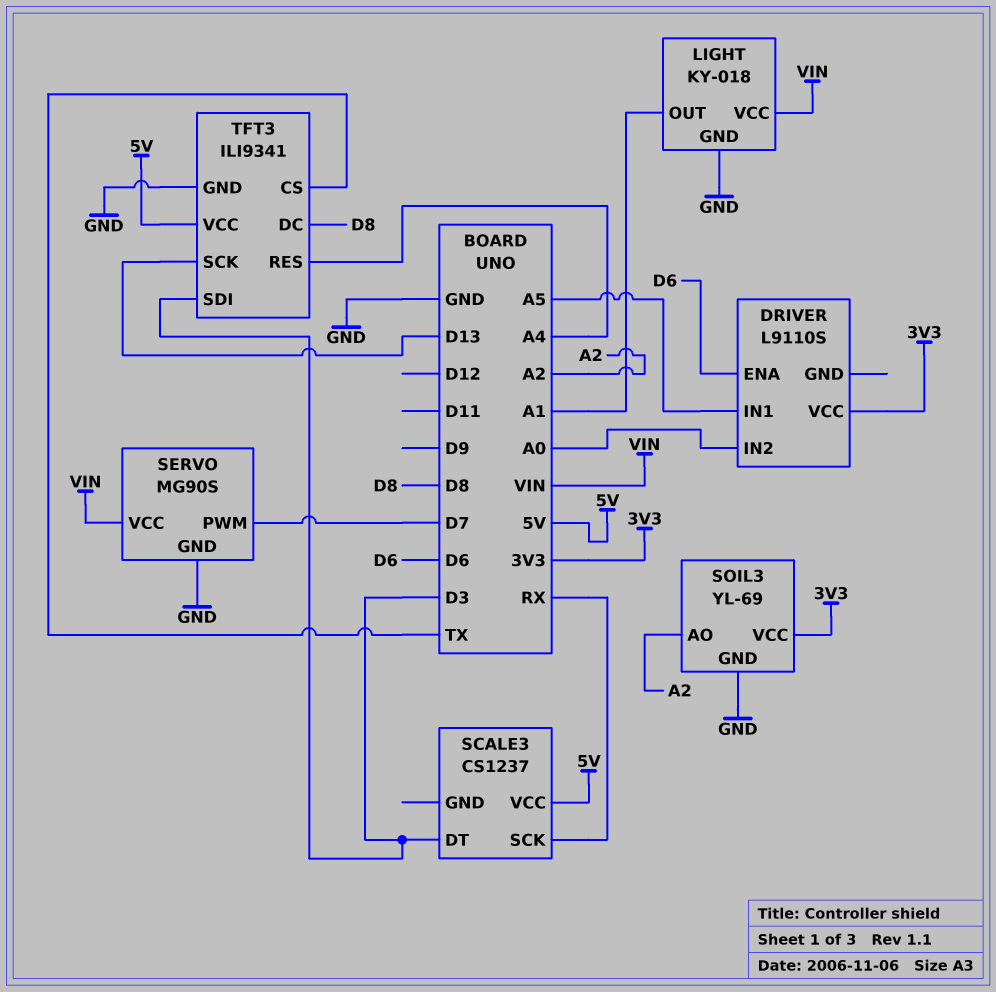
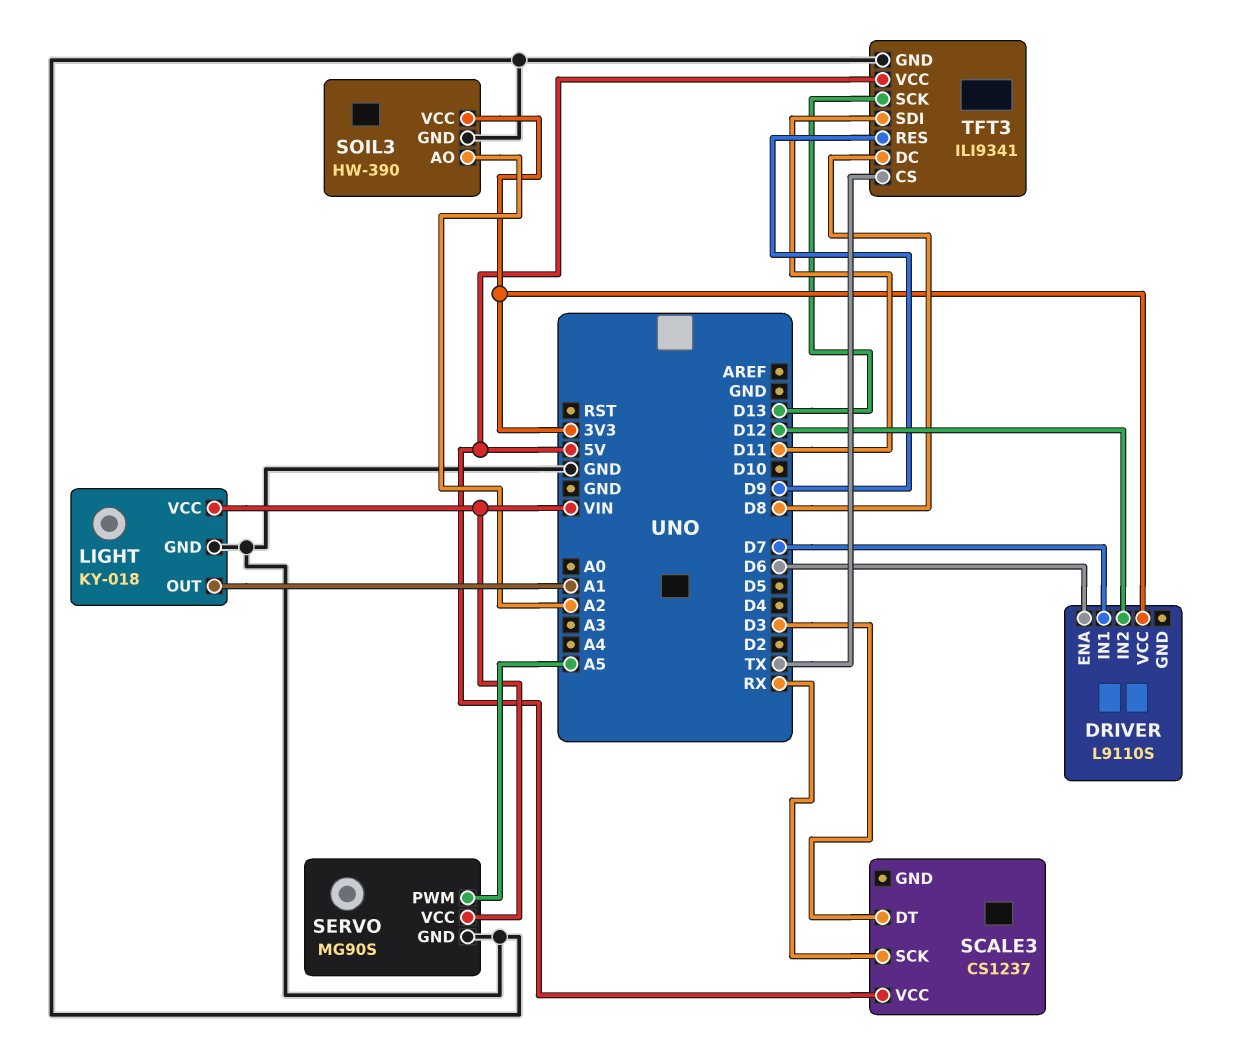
DRIVER pin IN1: A5 -> D7
DRIVER pin IN2: A0 -> D12
SERVO pin PWM: D7 -> A5
SOIL3: YL-69 -> HW-390
TFT3 pin RES: A4 -> D9
TFT3 pin SDI: D3 -> D11

